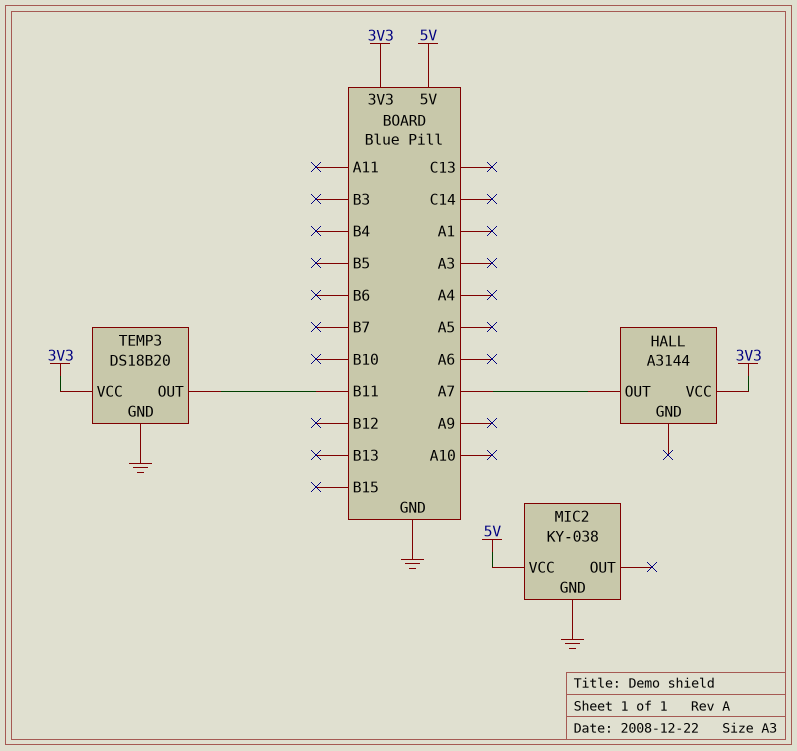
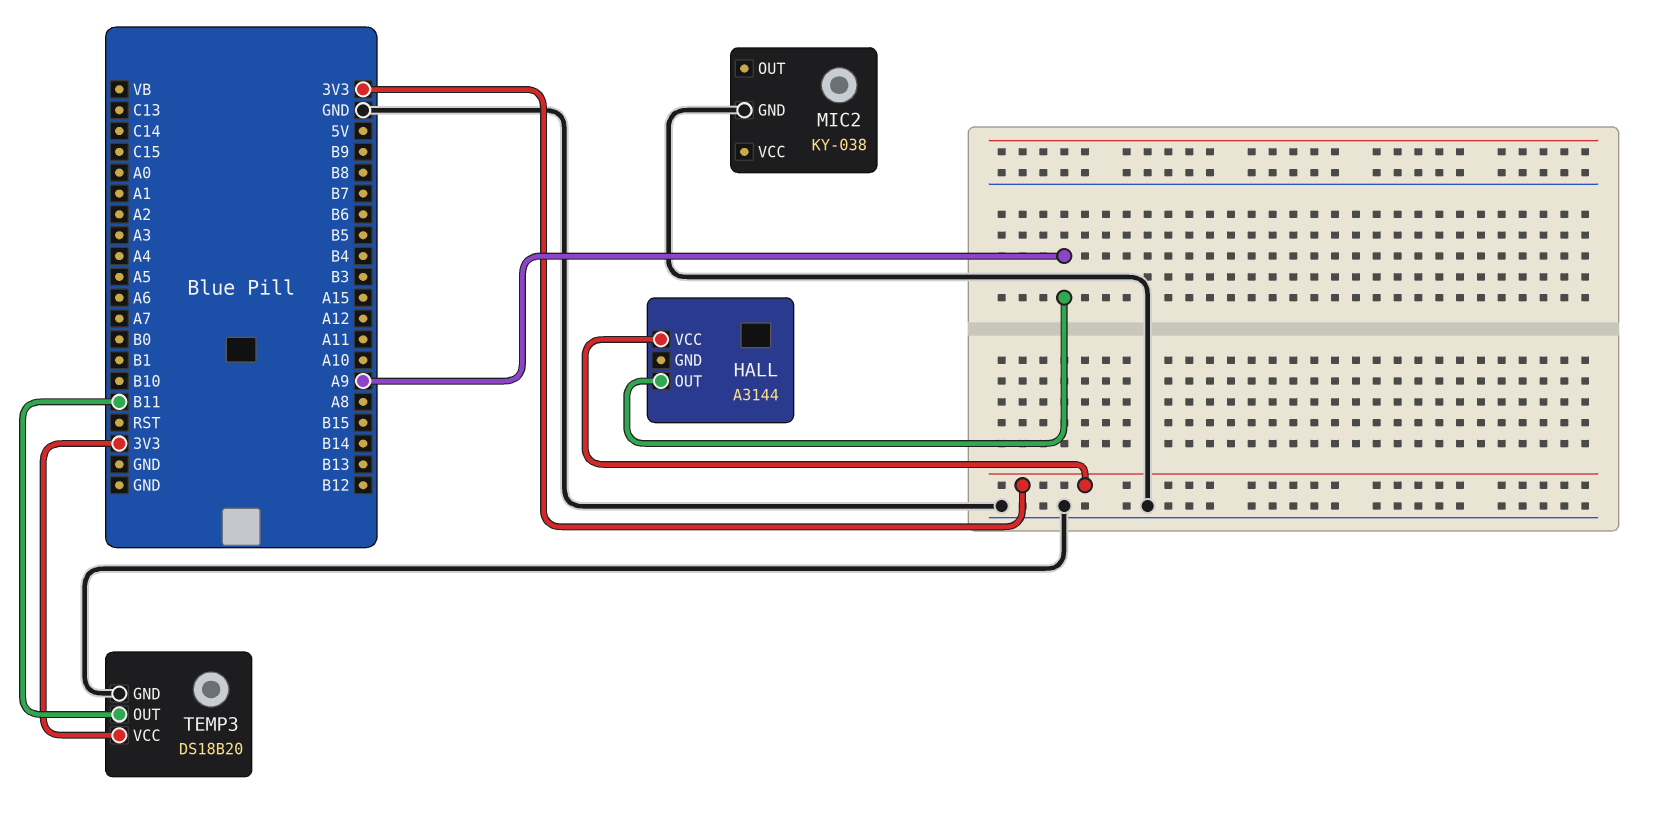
HALL pin OUT: A7 -> A9
MIC2 pin VCC: 5V -> none

